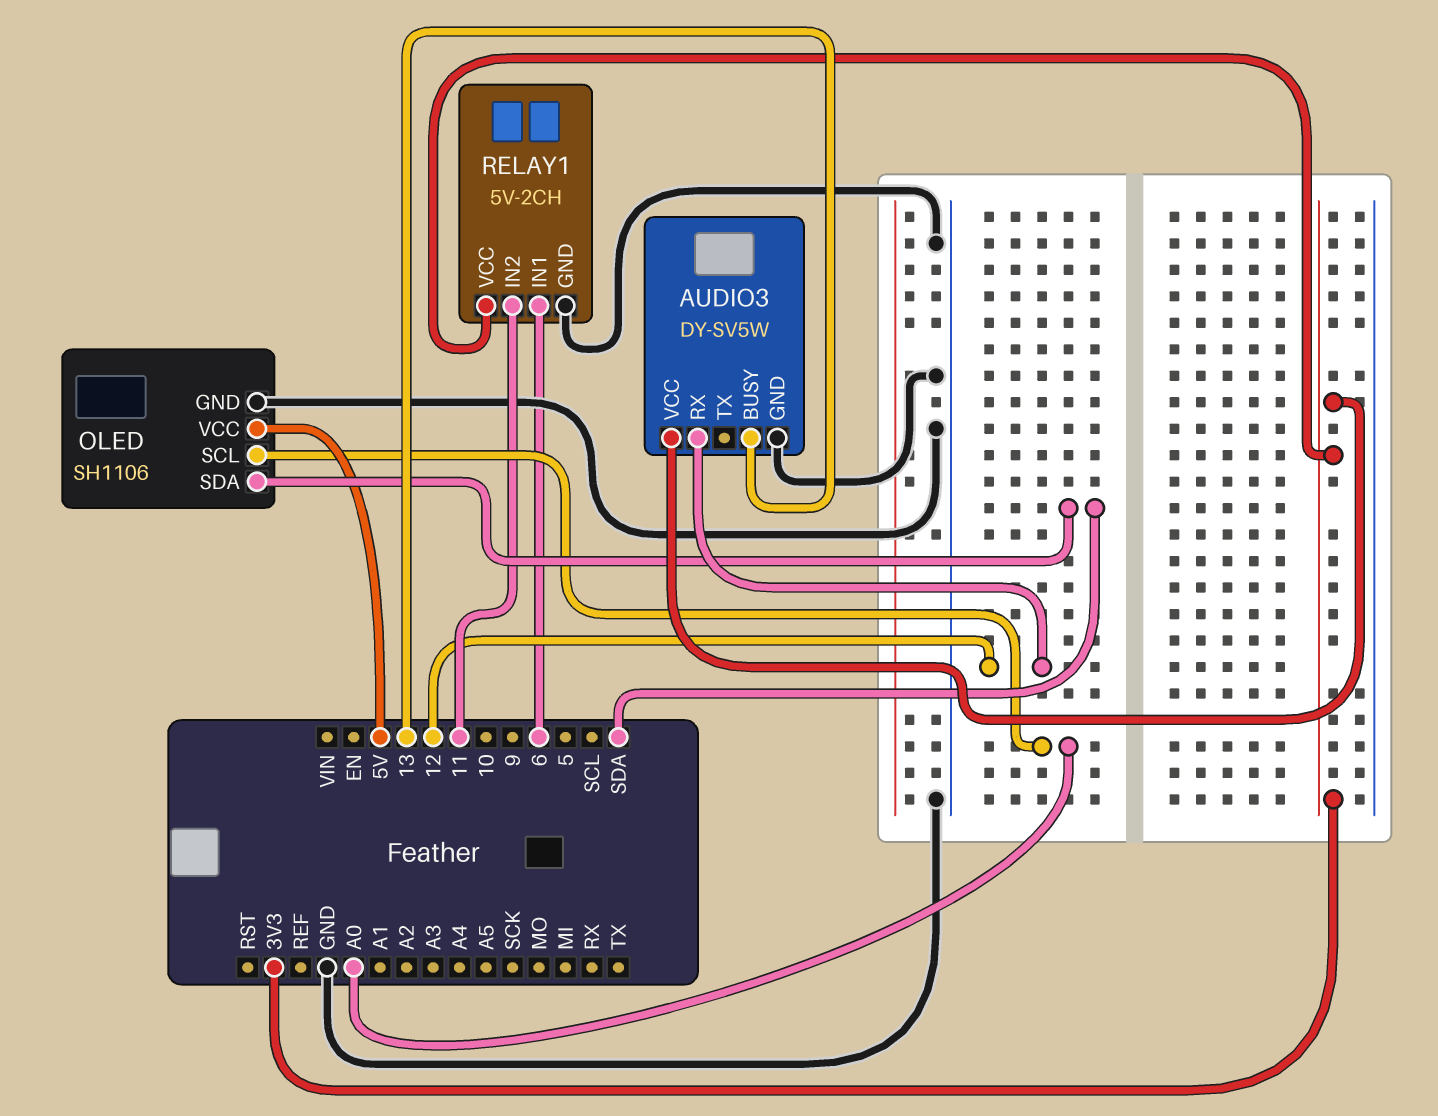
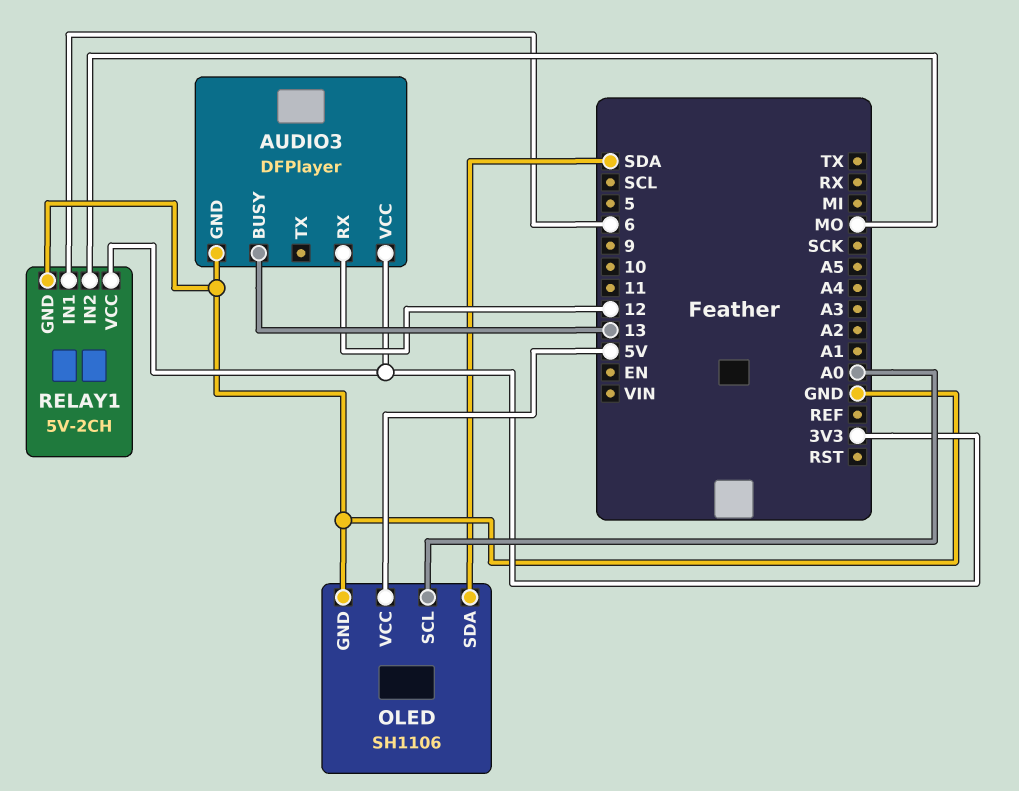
AUDIO3: DY-SV5W -> DFPlayer
RELAY1 pin IN2: 11 -> MO

